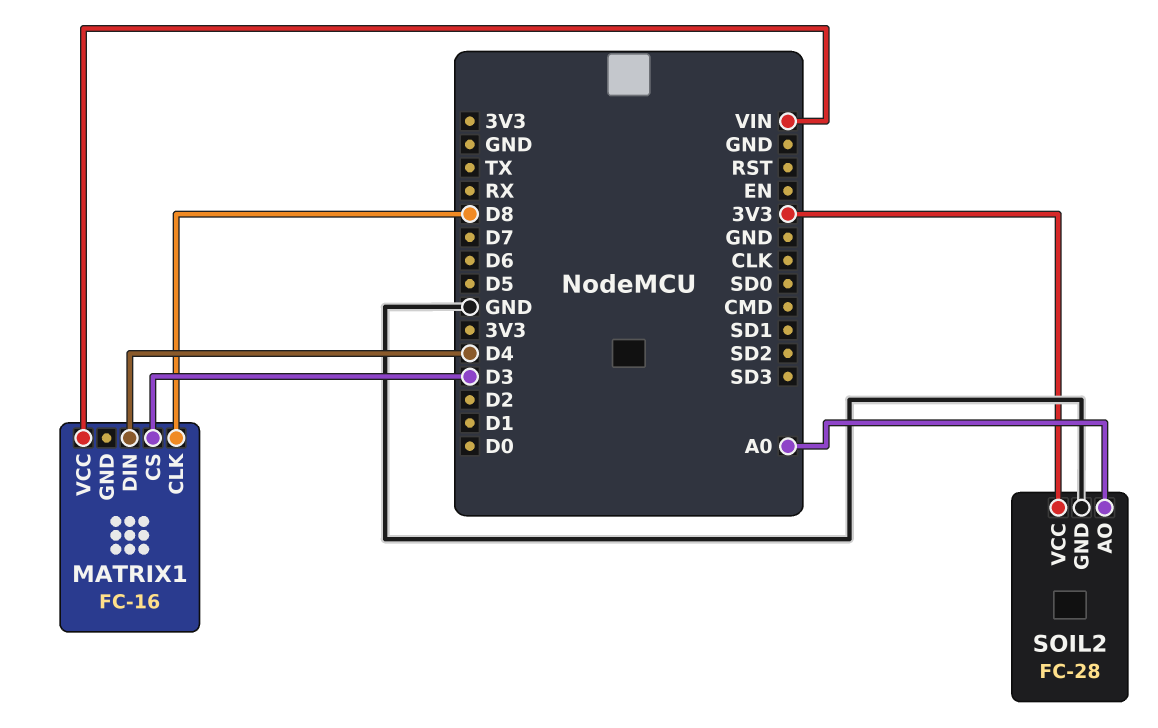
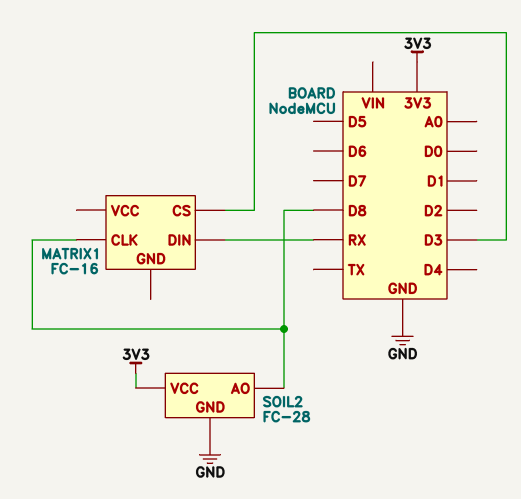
MATRIX1 pin DIN: D4 -> RX
MATRIX1 pin VCC: VIN -> none
SOIL2 pin AO: A0 -> D8

